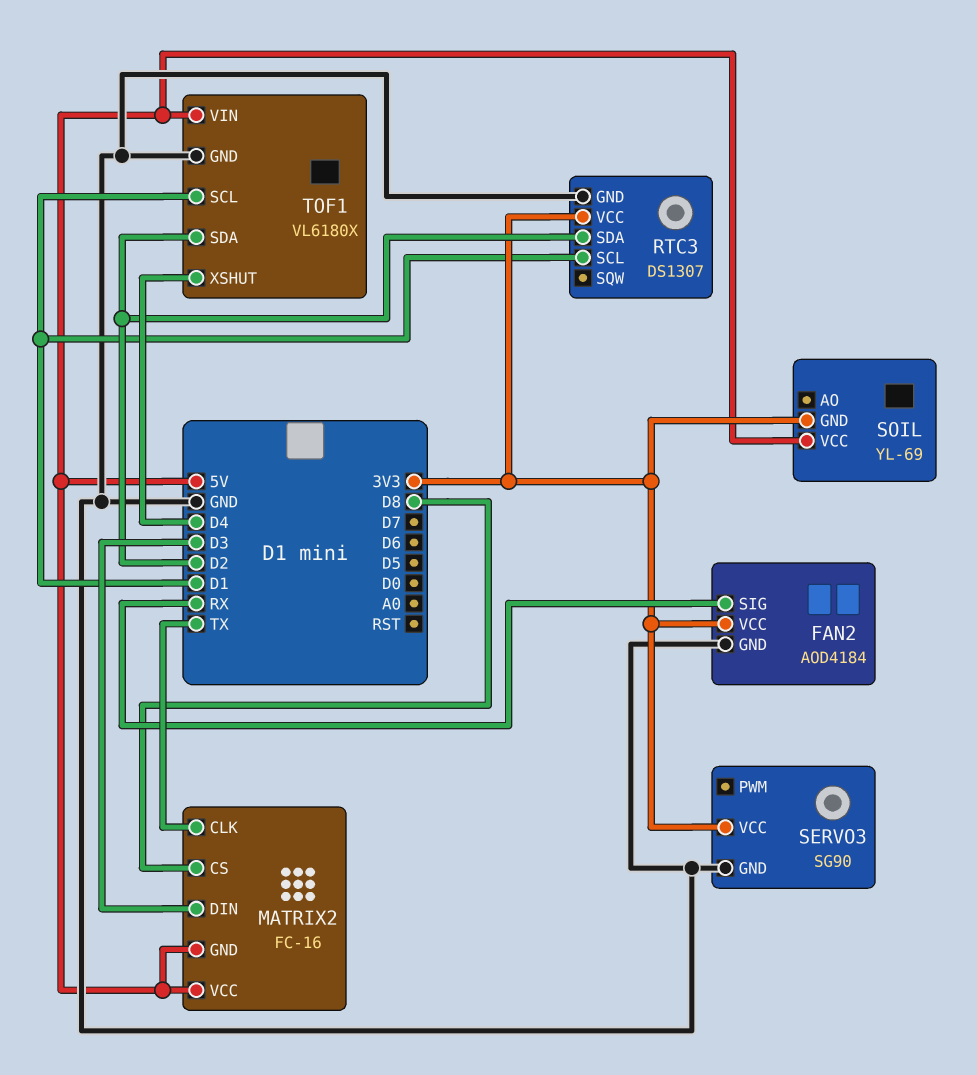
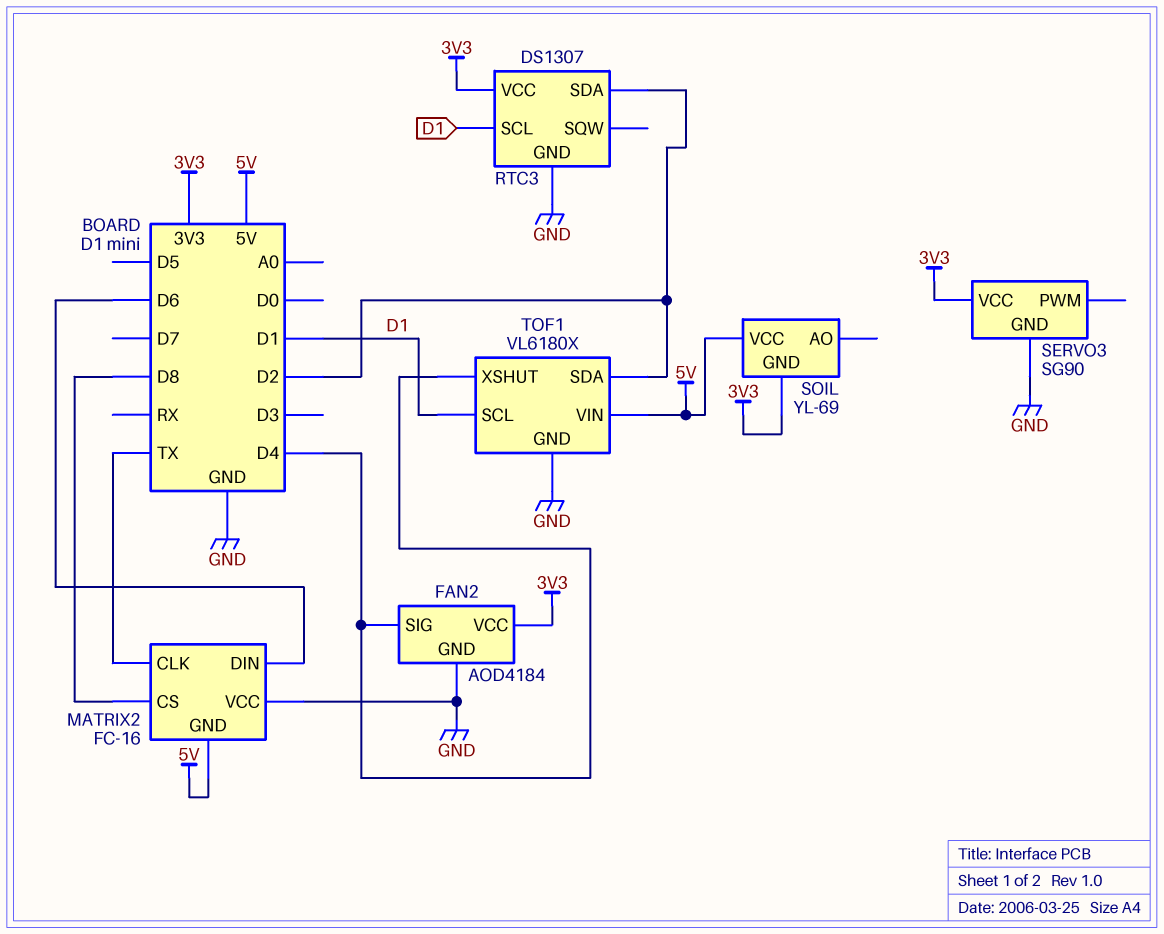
FAN2 pin SIG: RX -> D4
MATRIX2 pin DIN: D3 -> D6
MATRIX2 pin VCC: 5V -> GND

